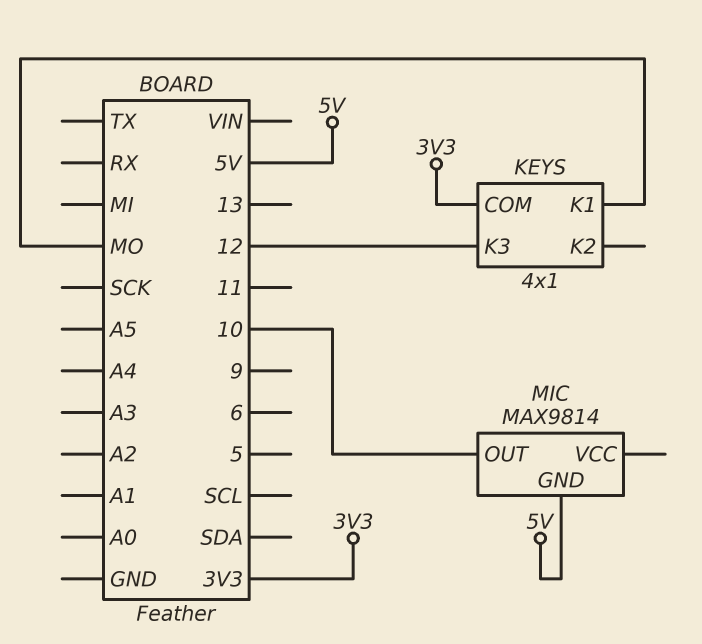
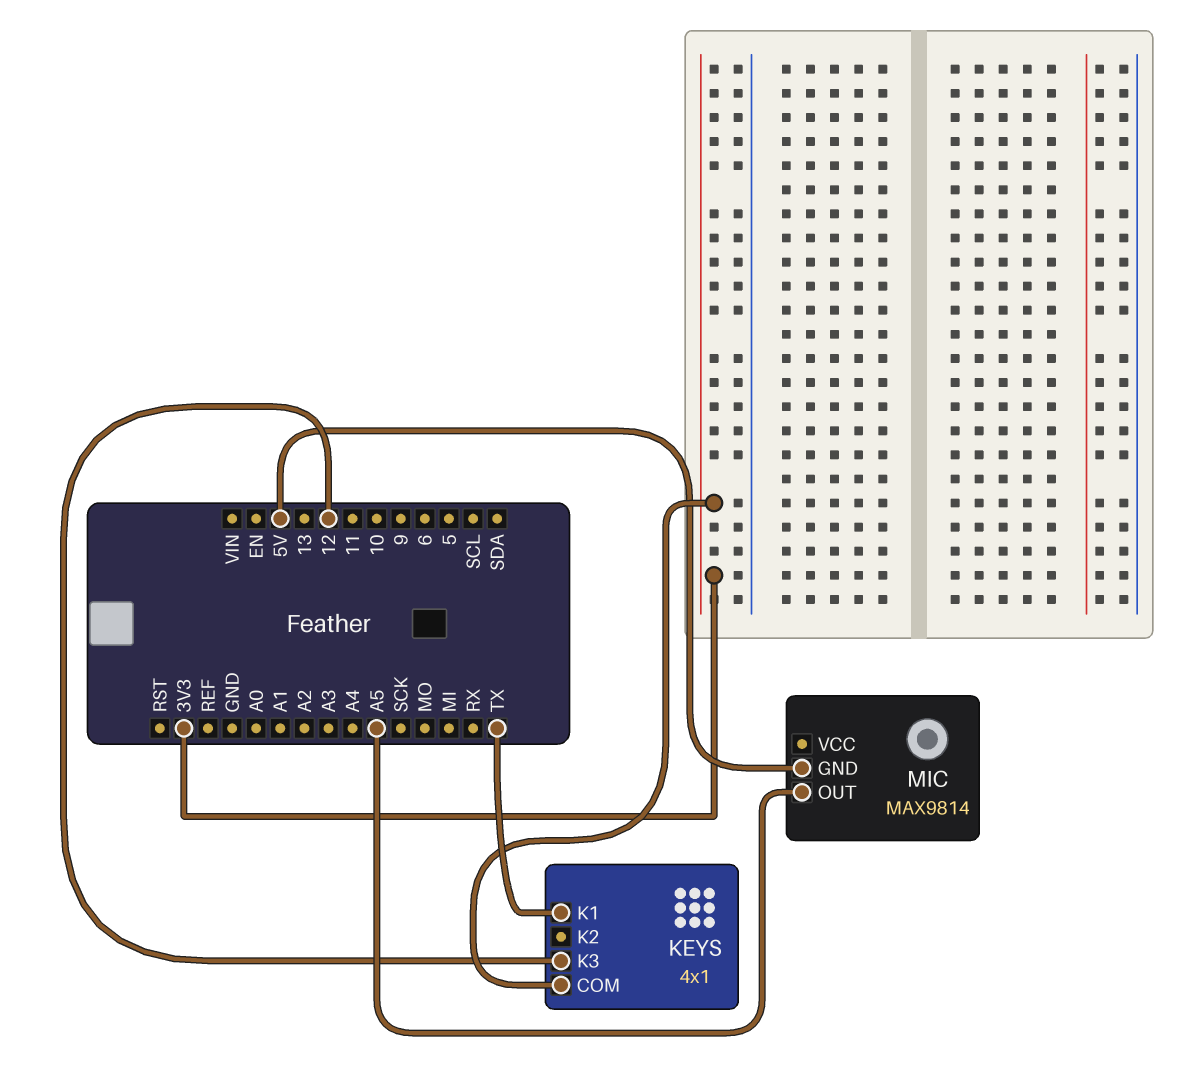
KEYS pin K1: MO -> TX
MIC pin OUT: 10 -> A5

